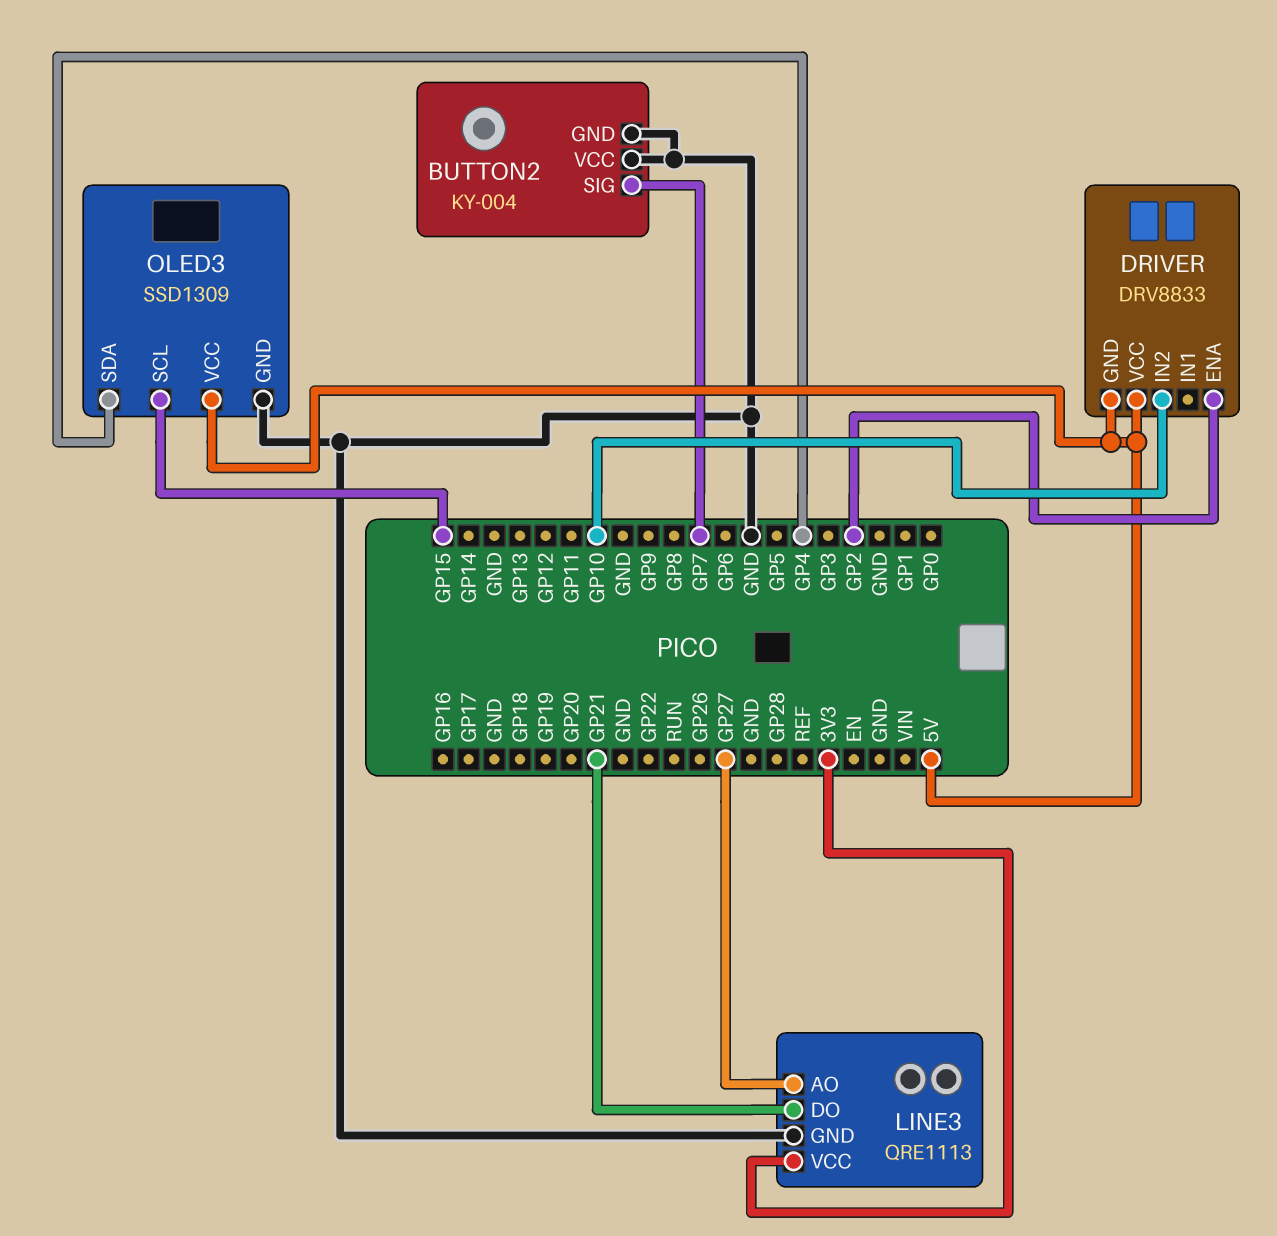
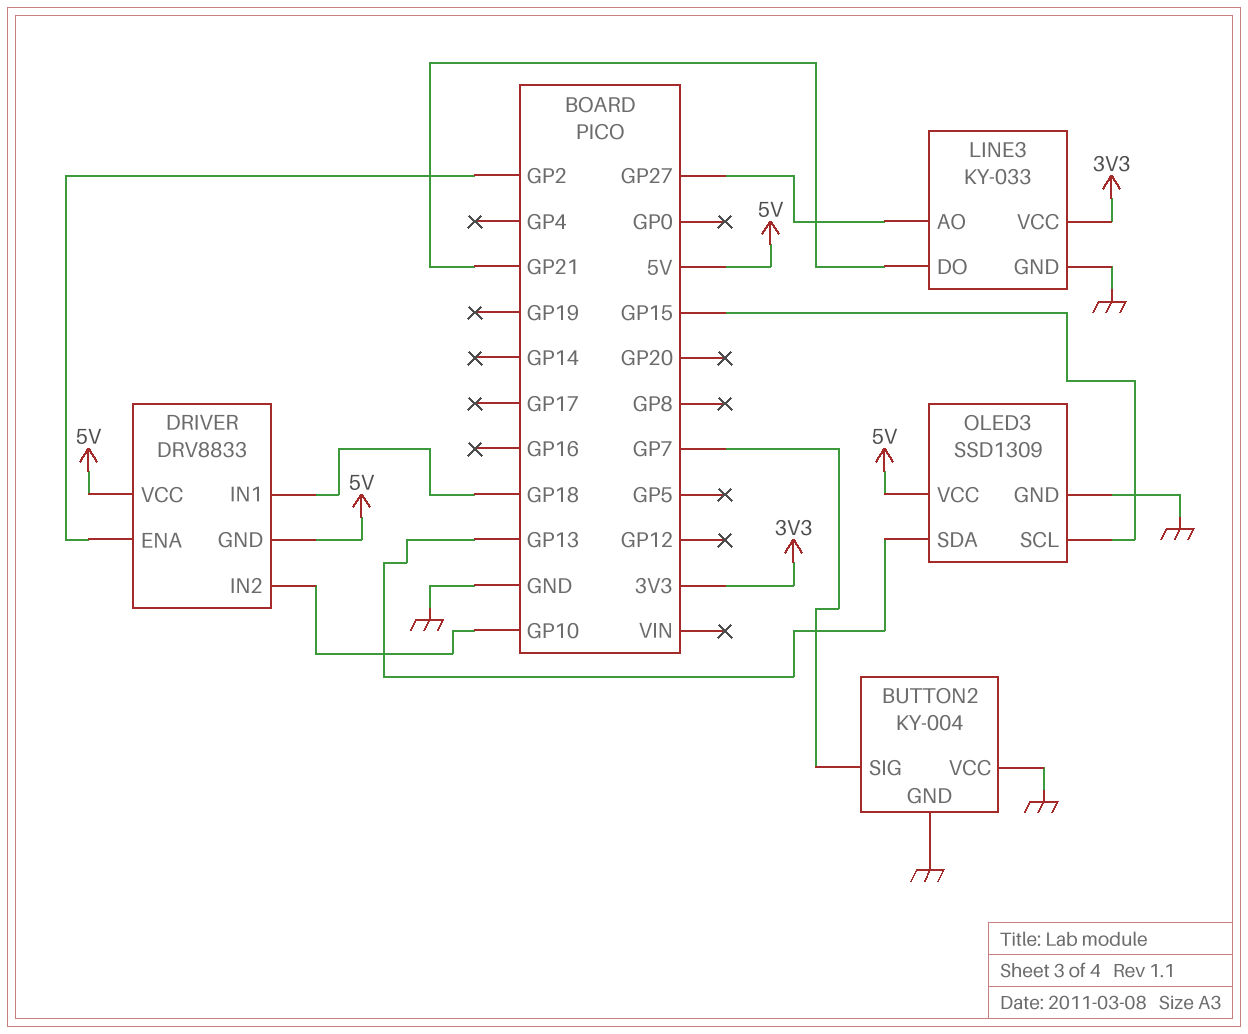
DRIVER pin IN1: none -> GP18
LINE3: QRE1113 -> KY-033
OLED3 pin SDA: GP4 -> GP13

